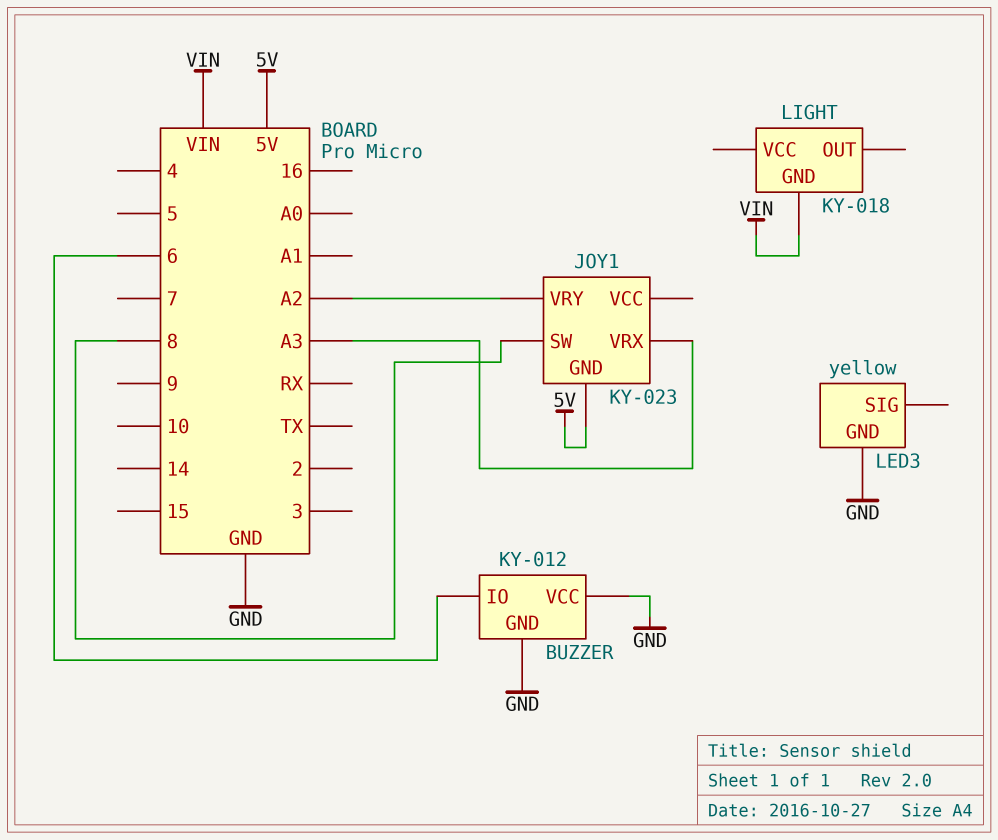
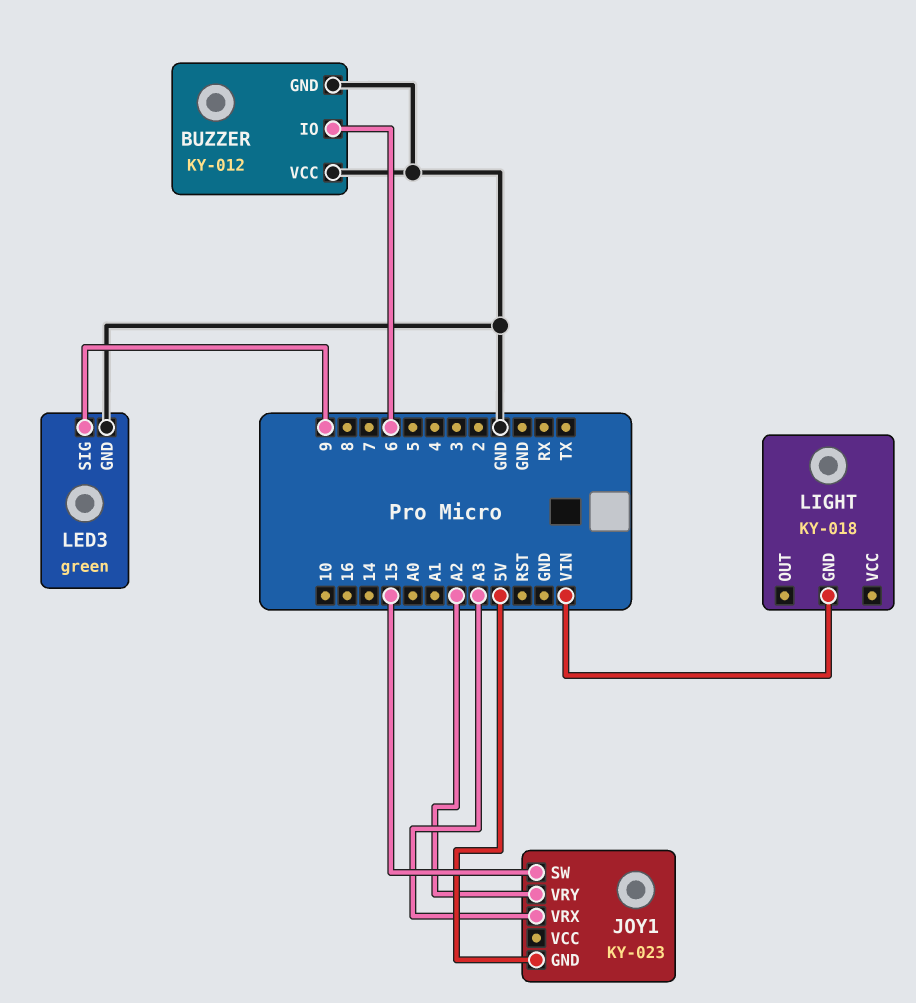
JOY1 pin SW: 8 -> 15
LED3: yellow -> green
LED3 pin SIG: none -> 9

